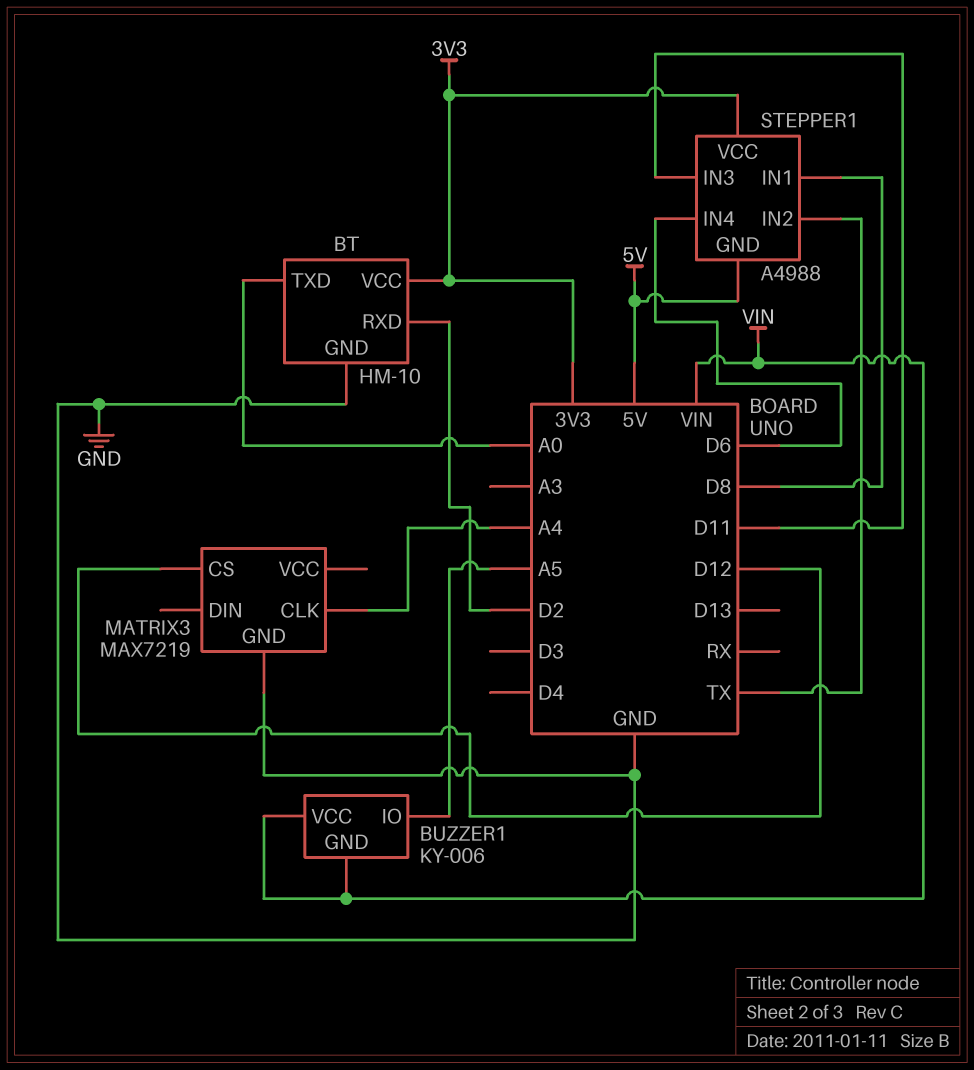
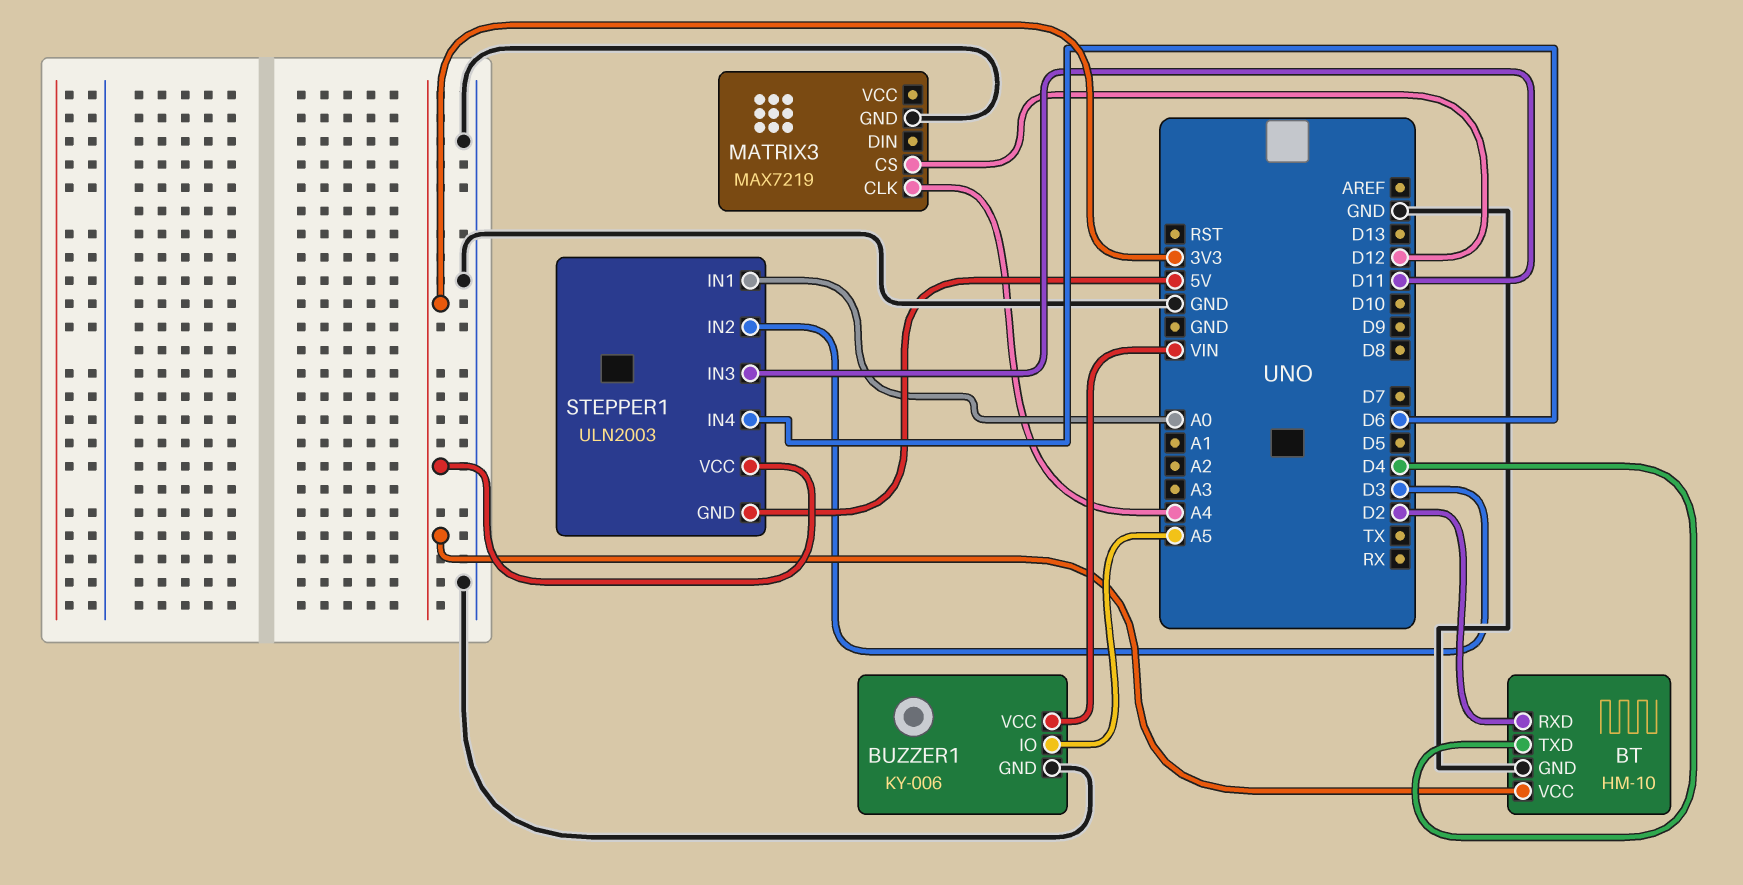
BT pin TXD: A0 -> D4
BUZZER1 pin GND: VIN -> GND
STEPPER1: A4988 -> ULN2003
STEPPER1 pin IN1: D8 -> A0
STEPPER1 pin IN2: TX -> D3

